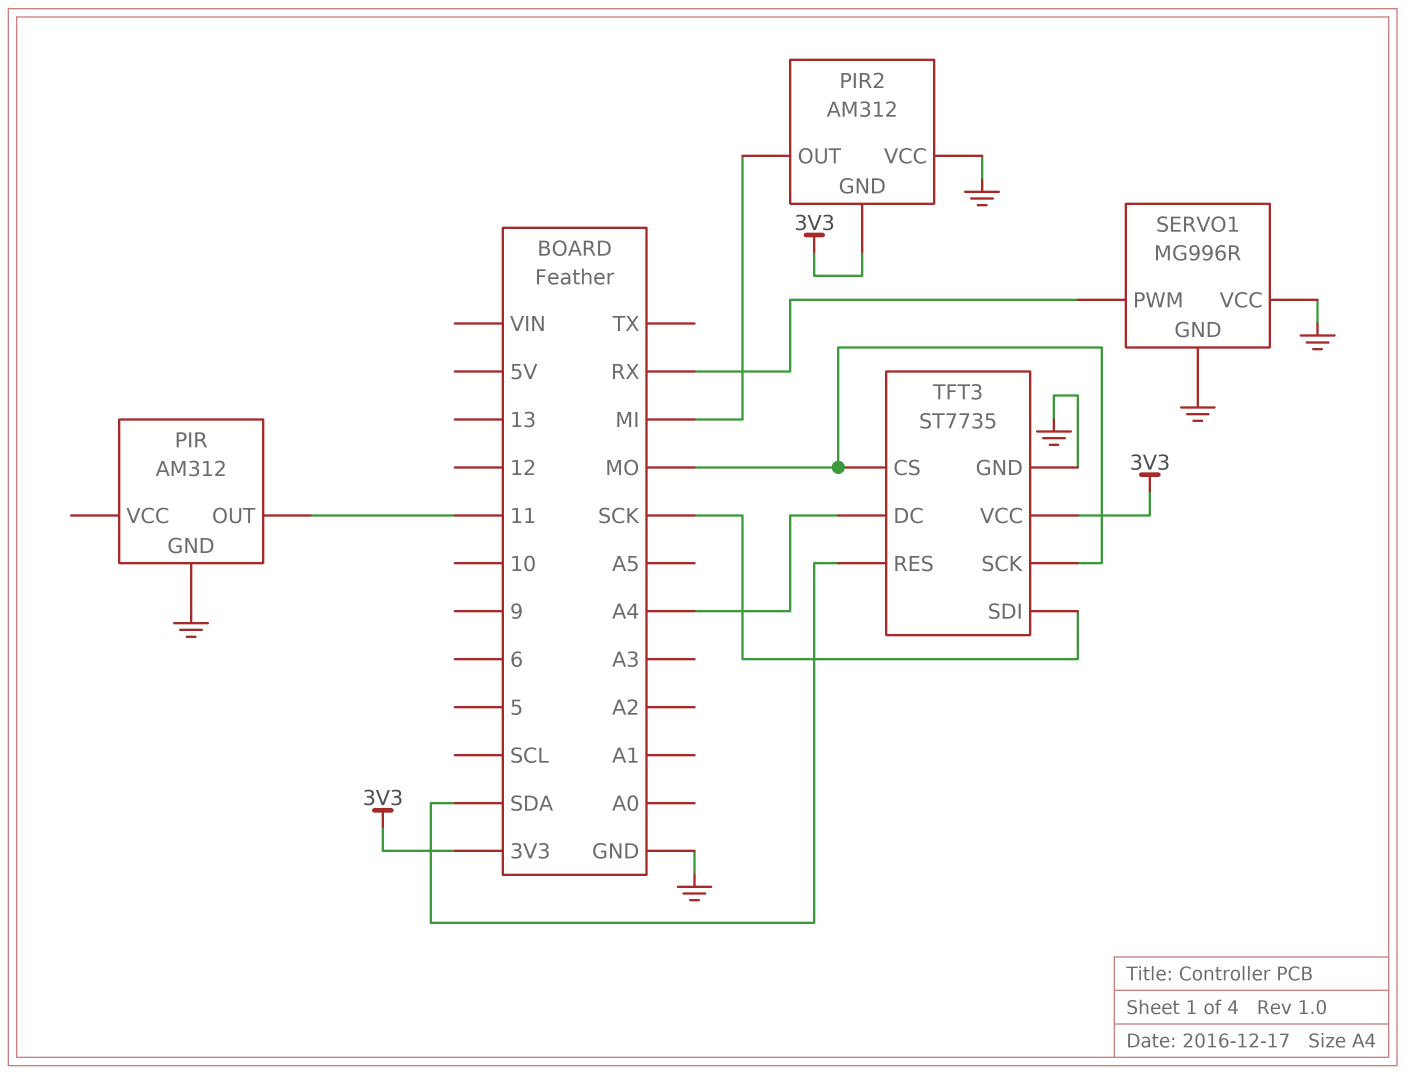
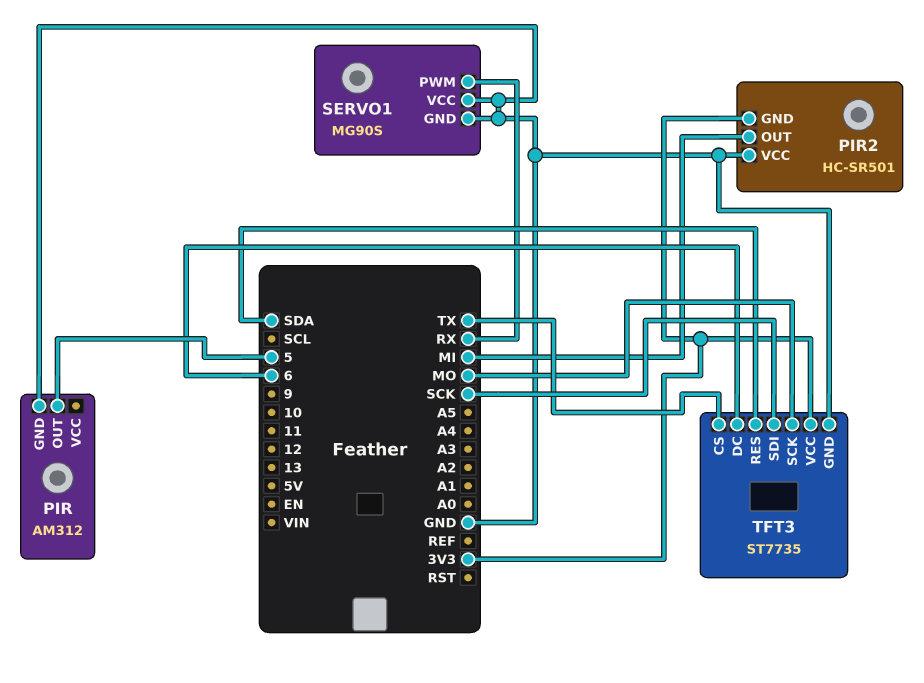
PIR pin OUT: 11 -> 5
PIR2: AM312 -> HC-SR501
SERVO1: MG996R -> MG90S
TFT3 pin CS: MO -> TX
TFT3 pin DC: A4 -> 6

